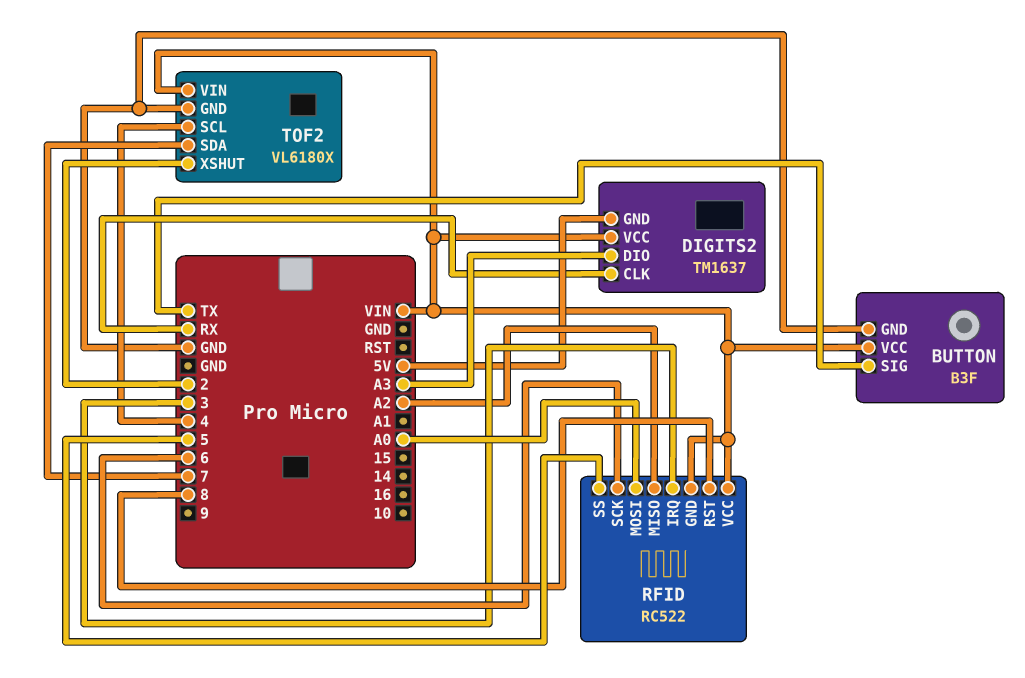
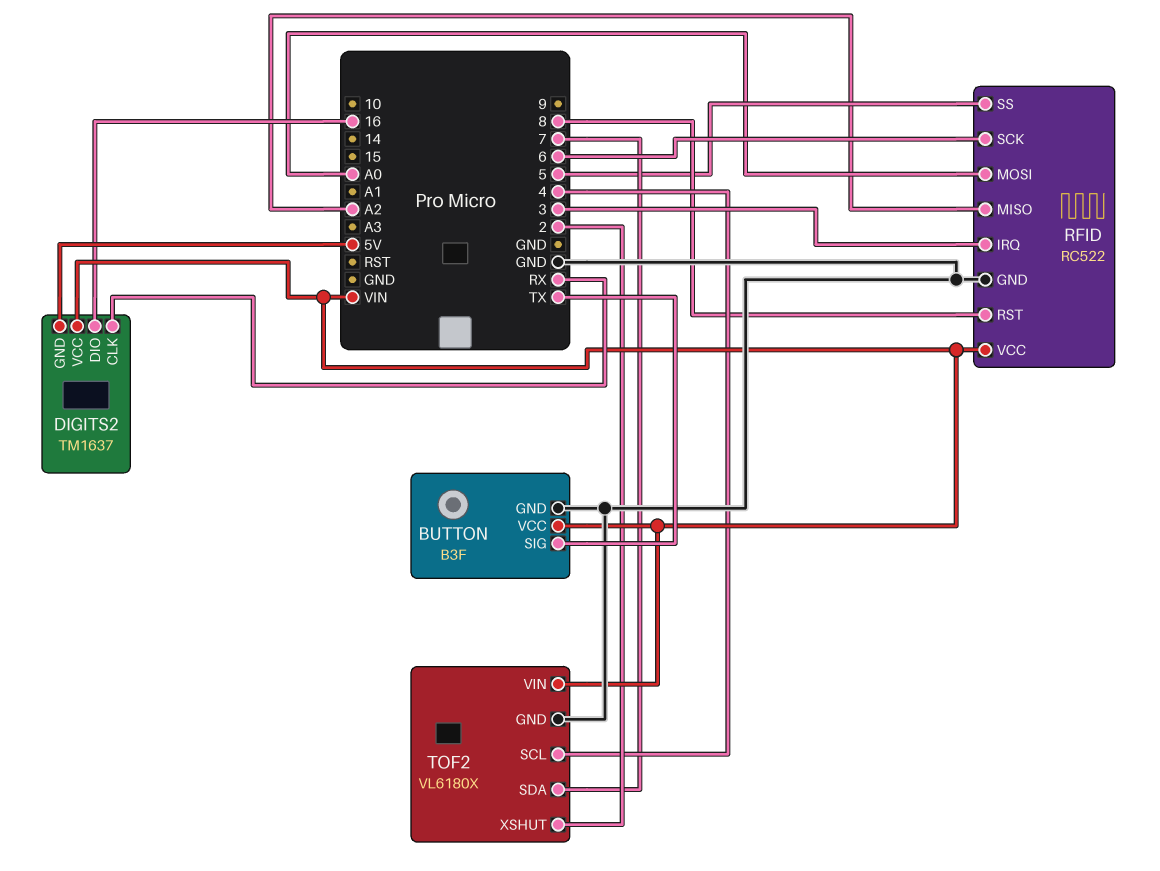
DIGITS2 pin DIO: A3 -> 16
RFID pin GND: VIN -> GND

